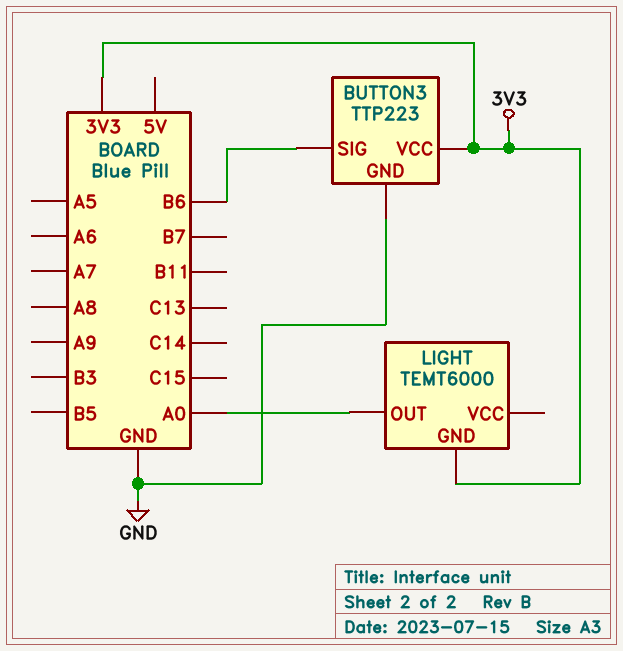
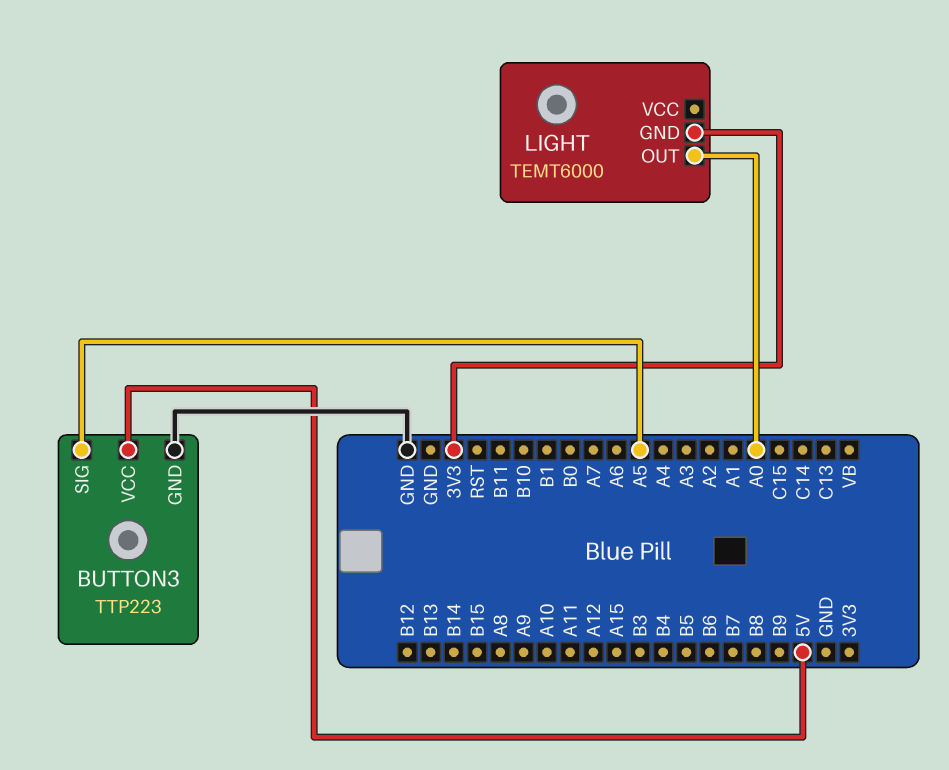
BUTTON3 pin SIG: B6 -> A5
BUTTON3 pin VCC: 3V3 -> 5V

